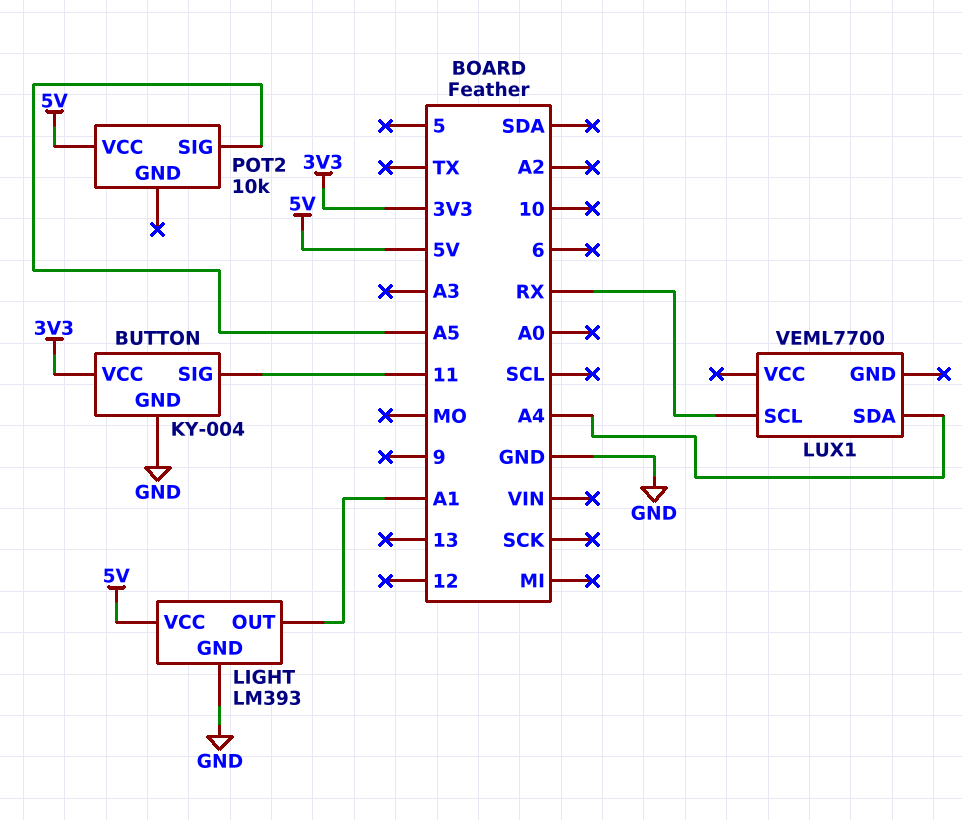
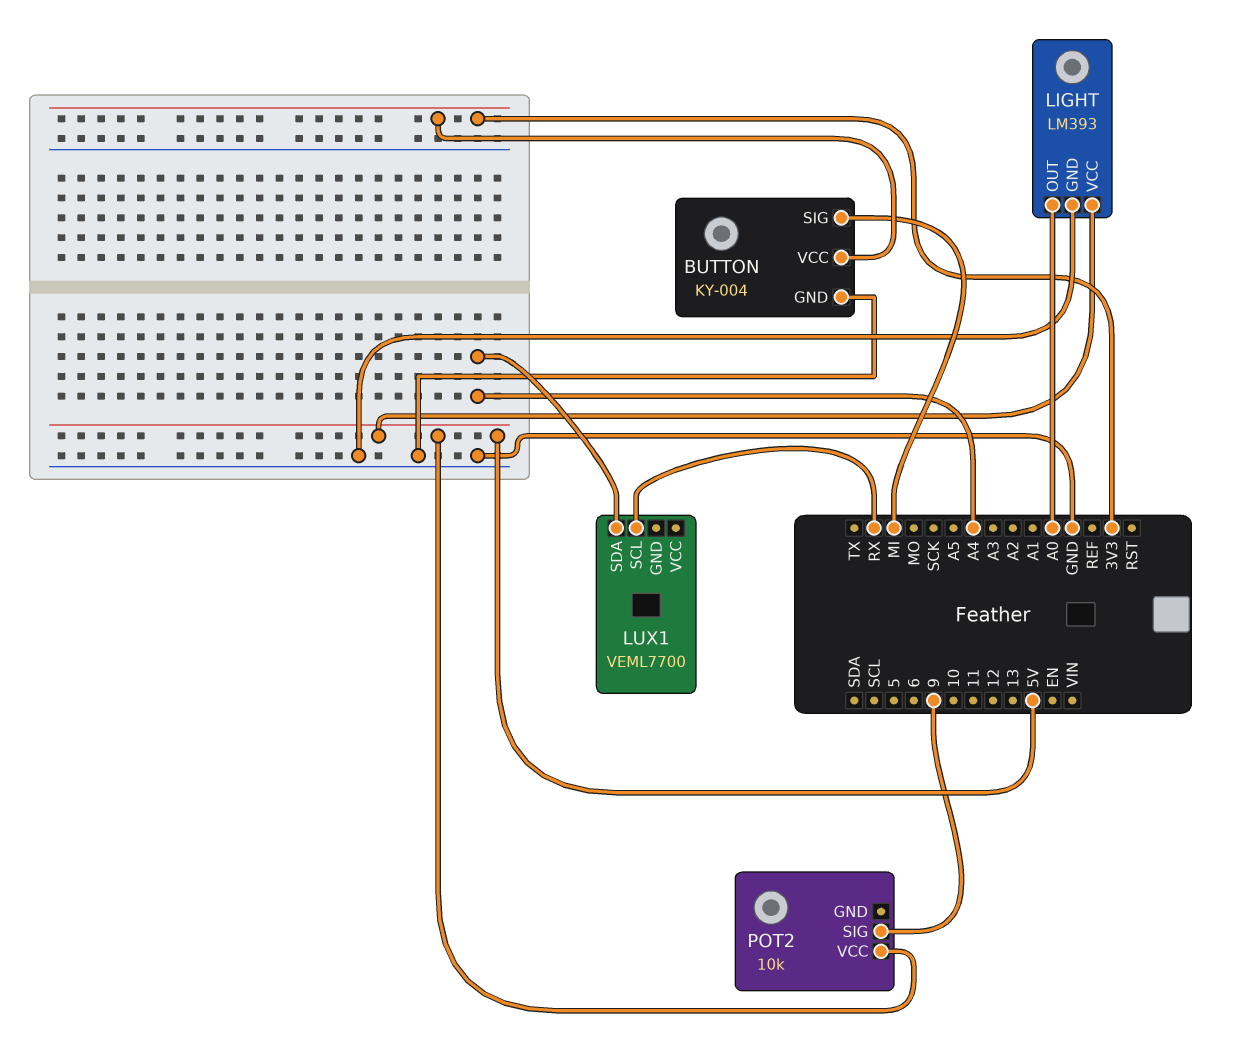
BUTTON pin SIG: 11 -> MI
LIGHT pin OUT: A1 -> A0
POT2 pin SIG: A5 -> 9

